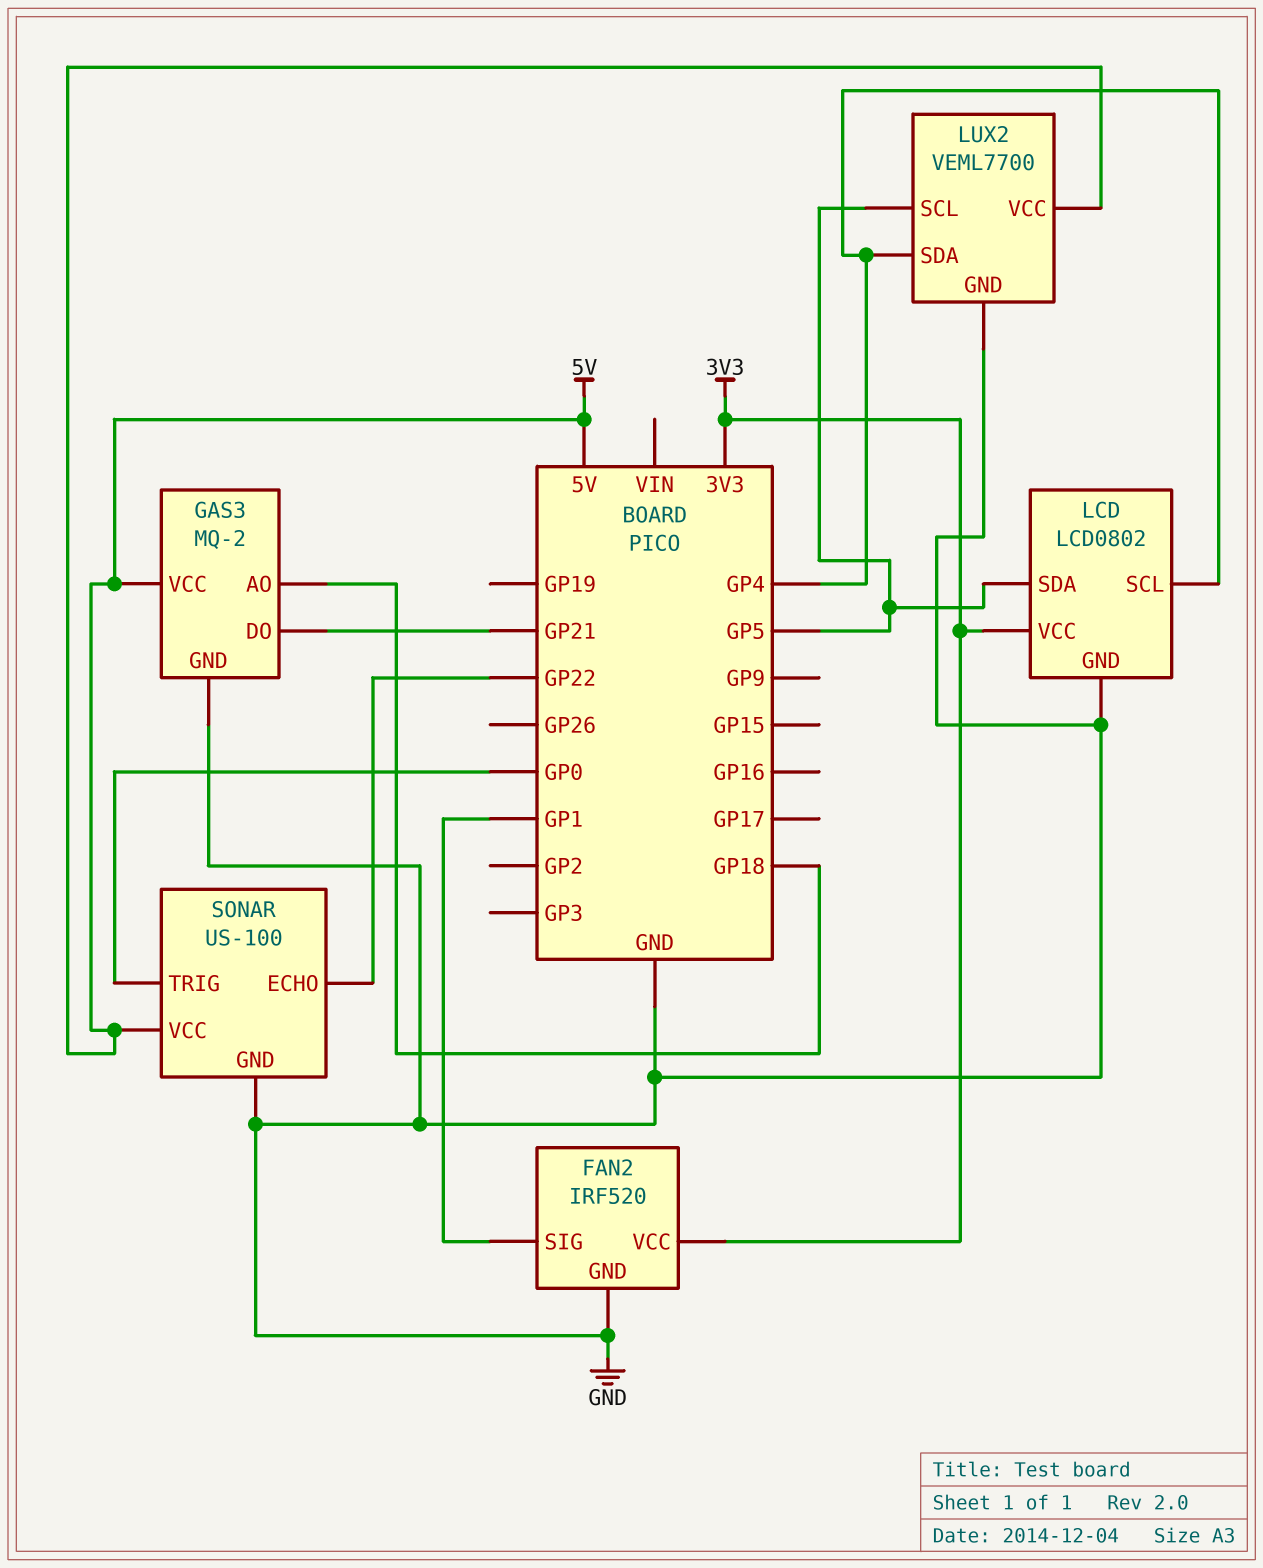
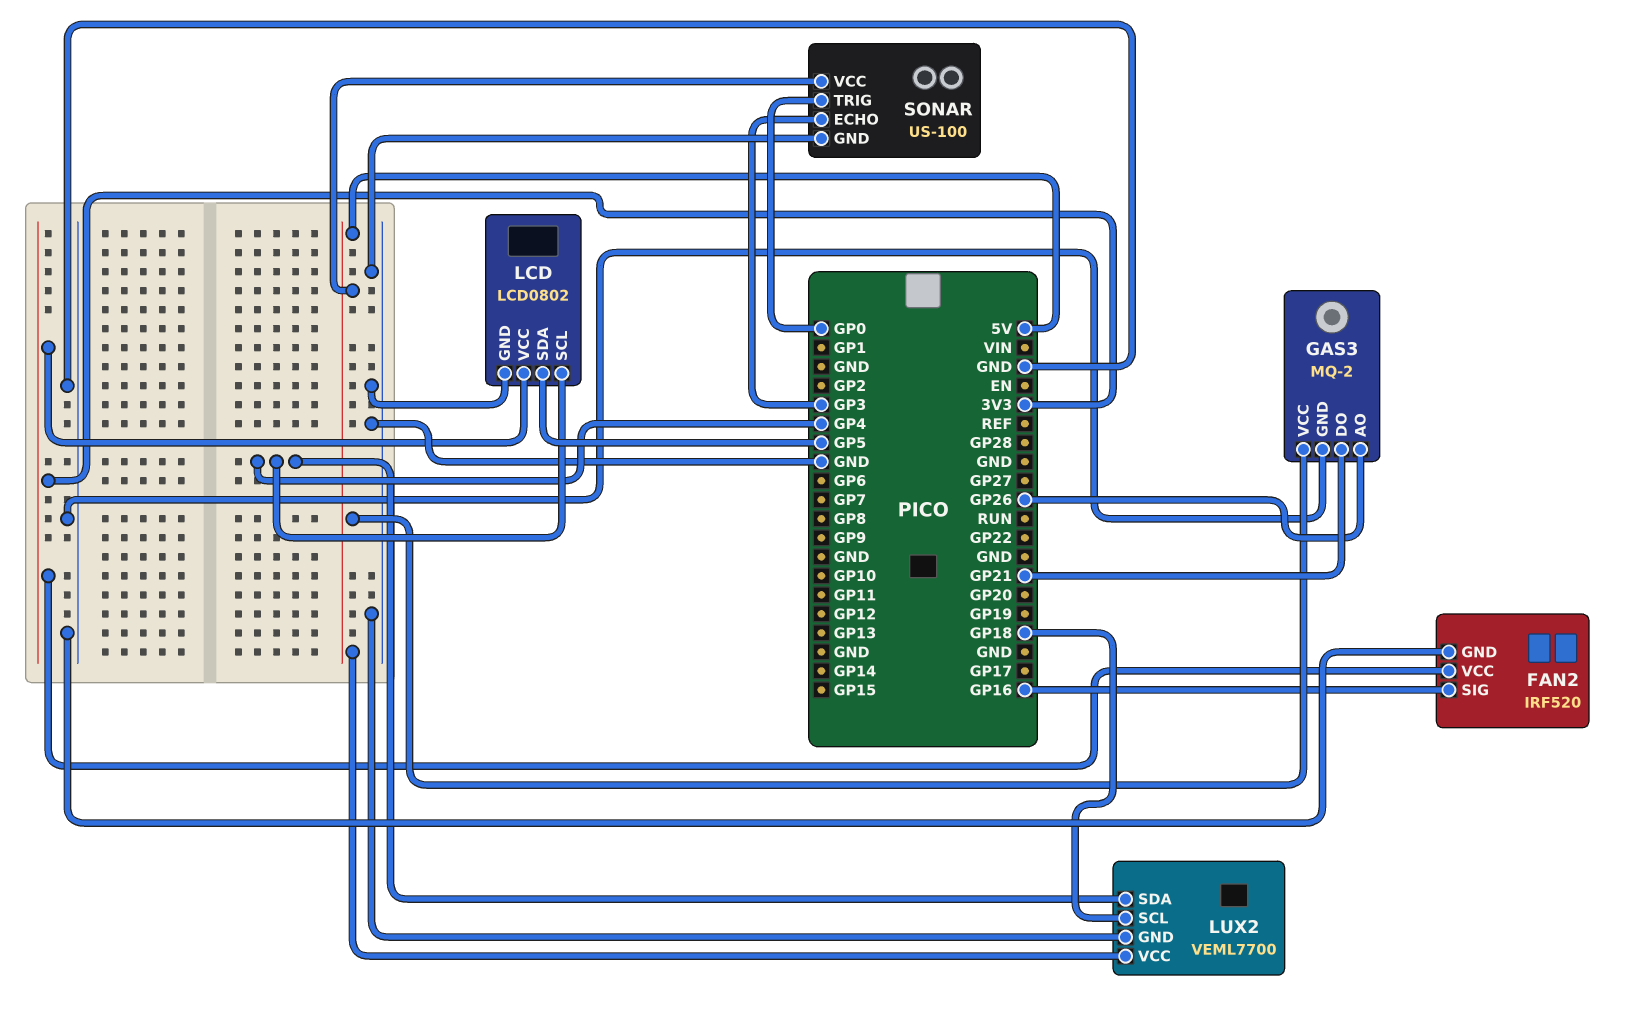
FAN2 pin SIG: GP1 -> GP16
GAS3 pin AO: GP18 -> GP26
LUX2 pin SCL: GP5 -> GP18
SONAR pin ECHO: GP22 -> GP3

